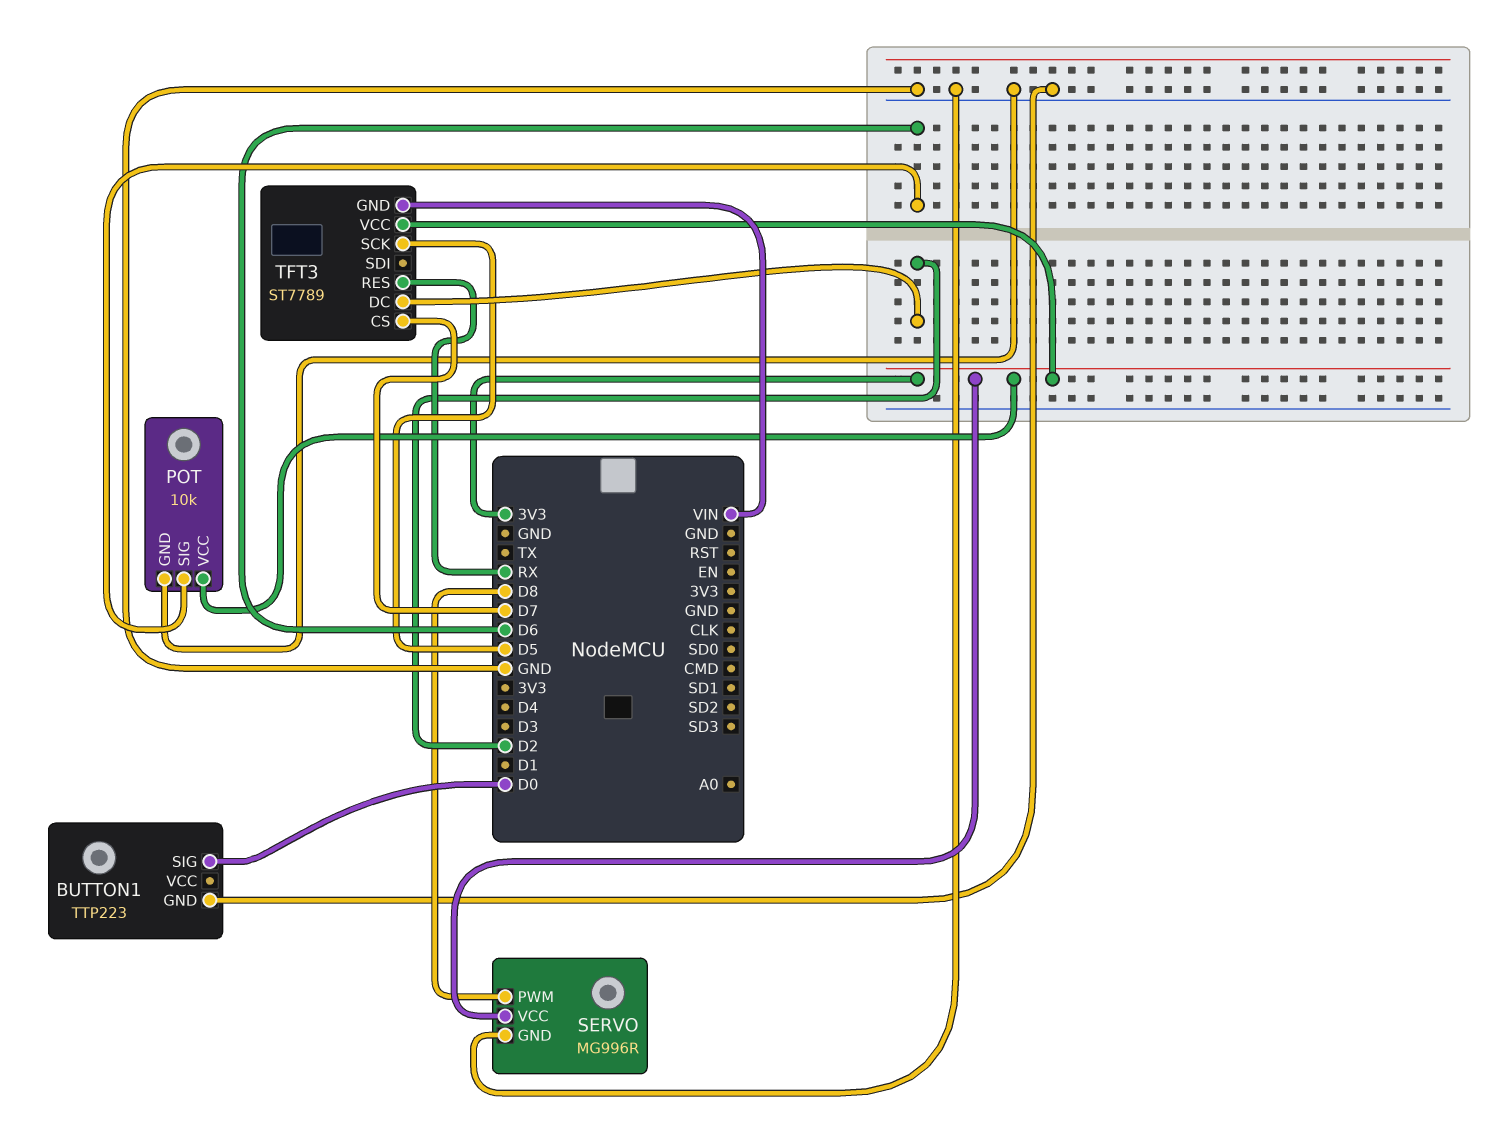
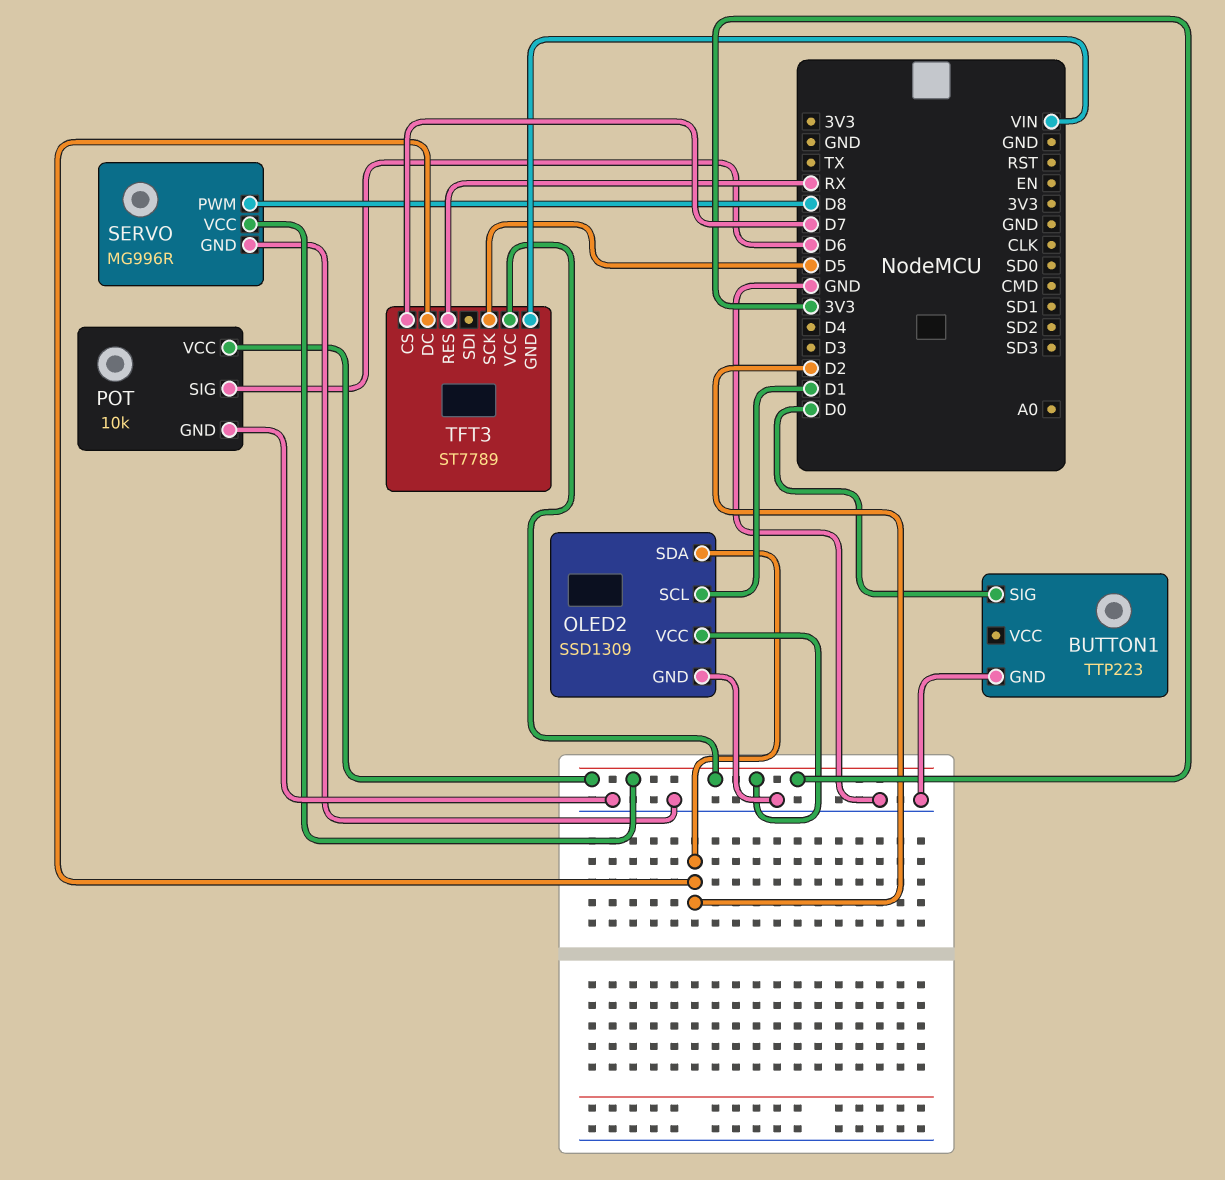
OLED2: none -> SSD1309
OLED2 pin GND: none -> GND
OLED2 pin SCL: none -> D1
OLED2 pin SDA: none -> D2
OLED2 pin VCC: none -> 3V3

